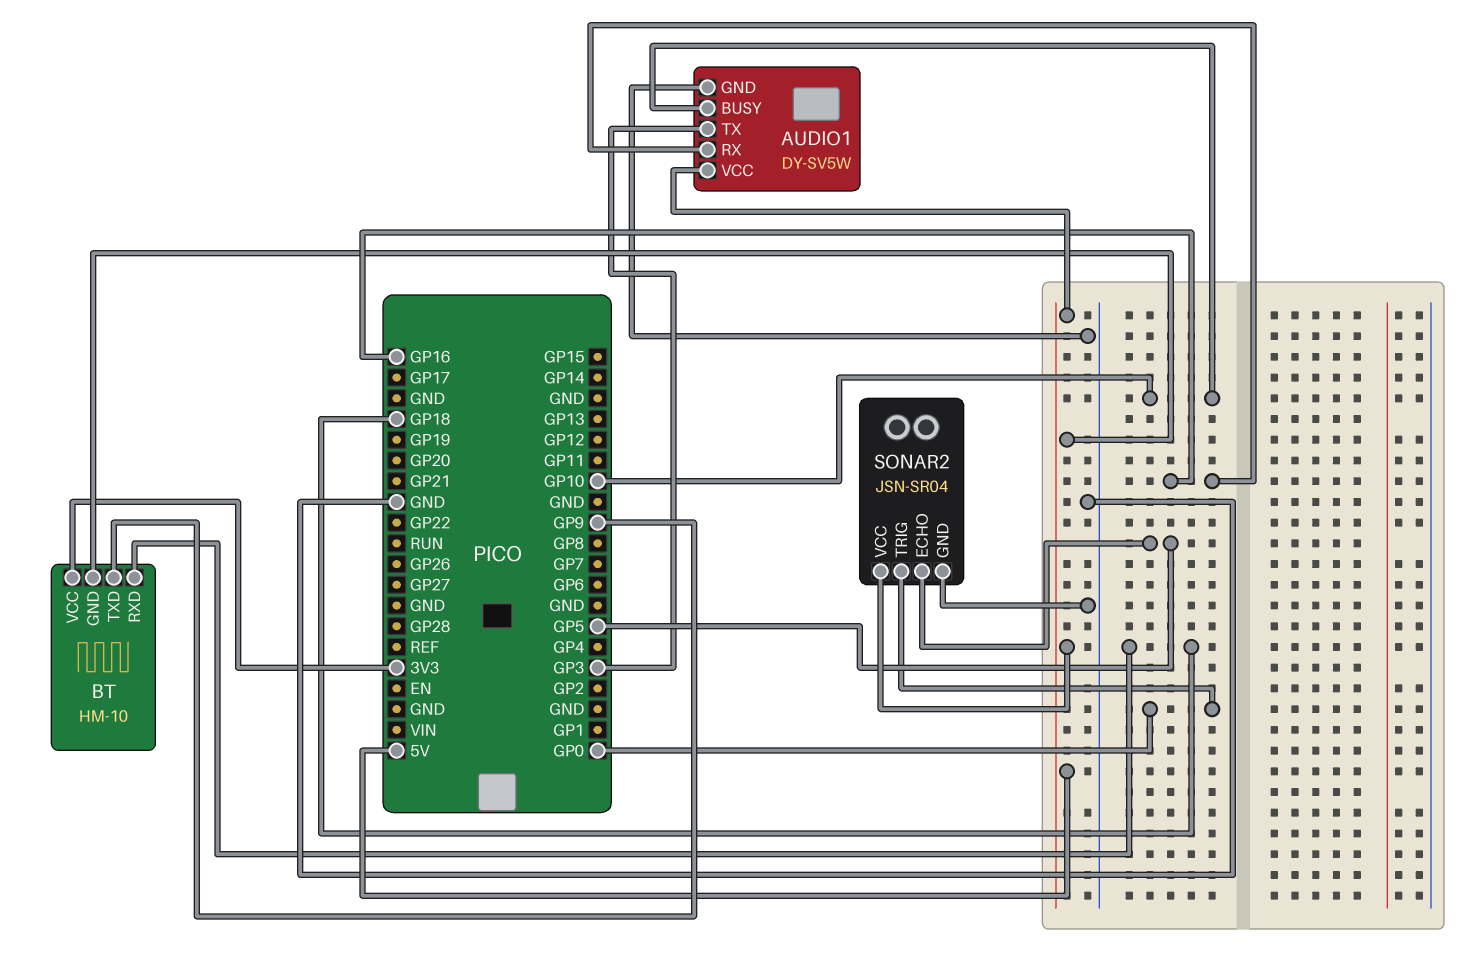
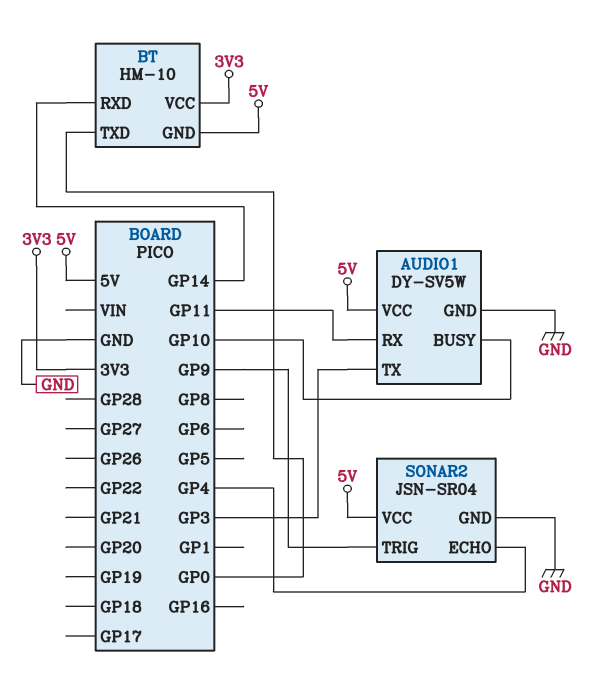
AUDIO1 pin RX: GP16 -> GP11
BT pin RXD: GP18 -> GP14
BT pin TXD: GP9 -> GP0
SONAR2 pin ECHO: GP5 -> GP4
SONAR2 pin TRIG: GP0 -> GP9

